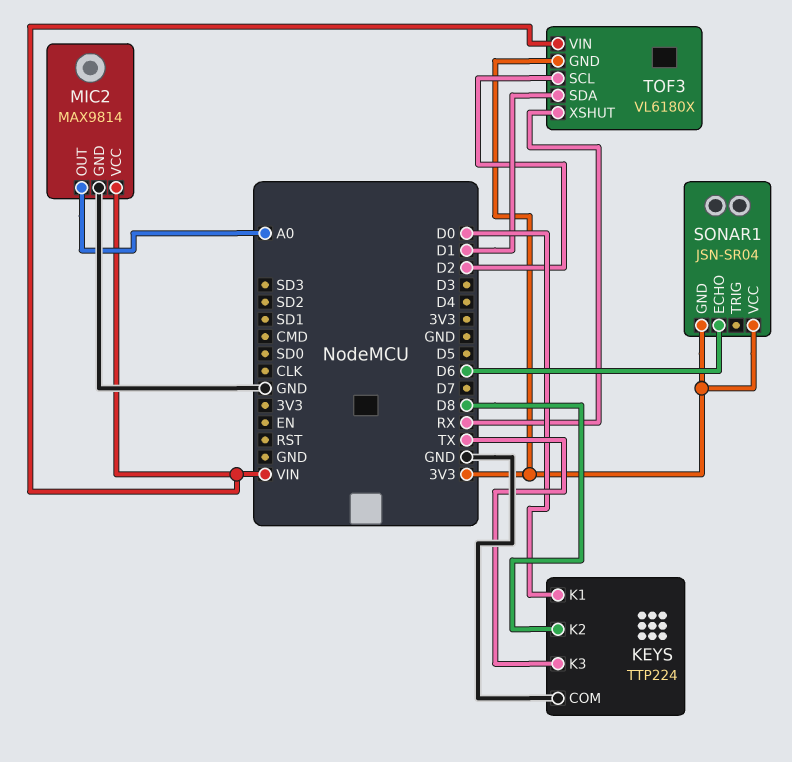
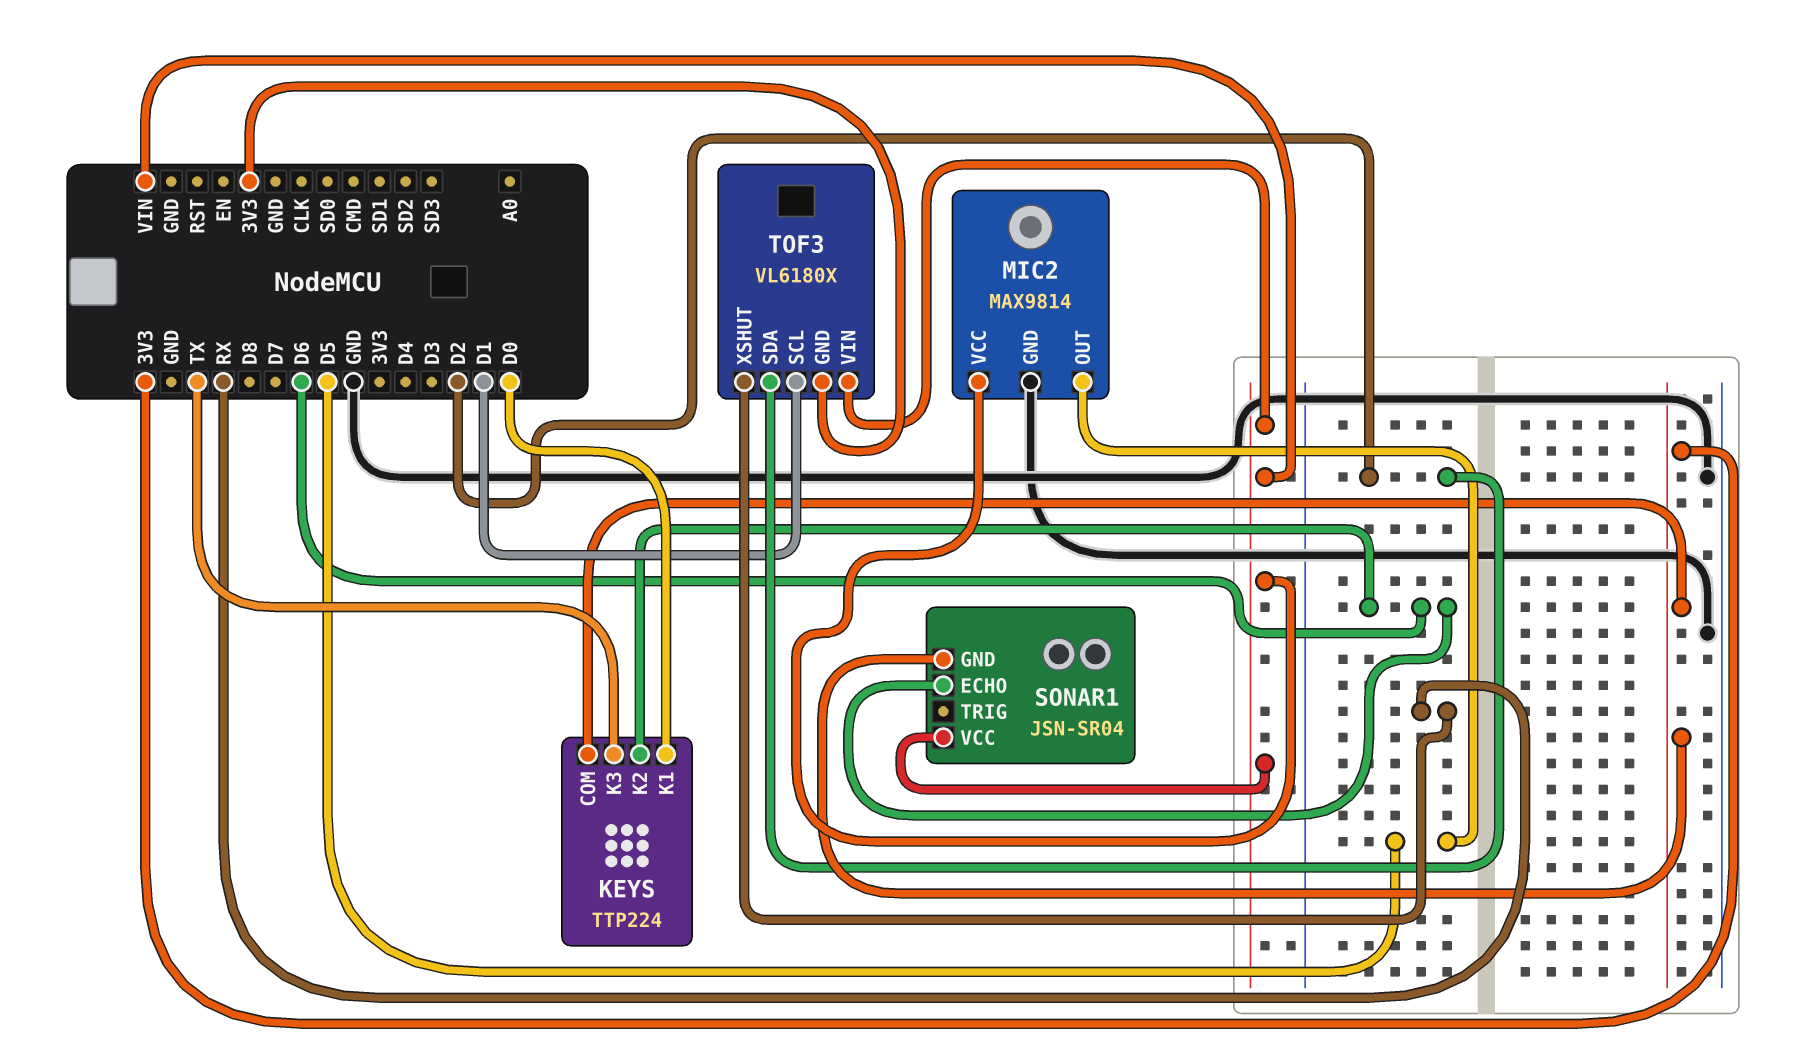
KEYS pin COM: GND -> 3V3
KEYS pin K2: D8 -> D6
MIC2 pin OUT: A0 -> D5
SONAR1 pin VCC: 3V3 -> VIN
TOF3 pin SCL: D2 -> D1
TOF3 pin SDA: D1 -> D2

